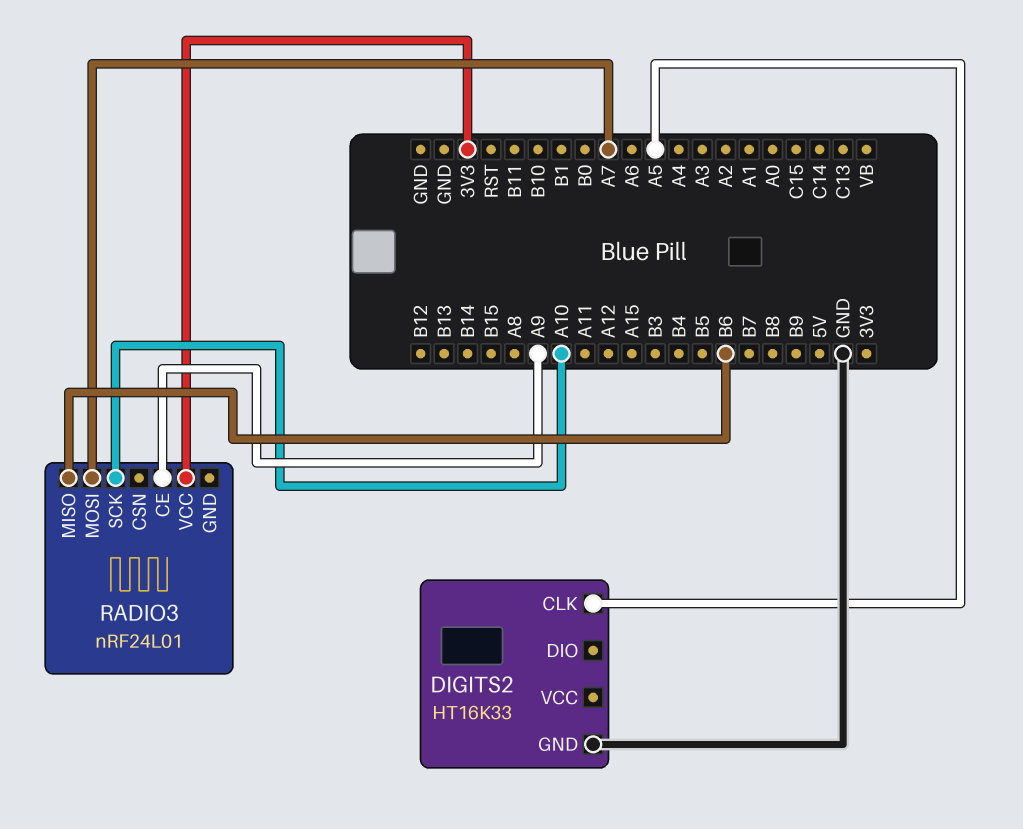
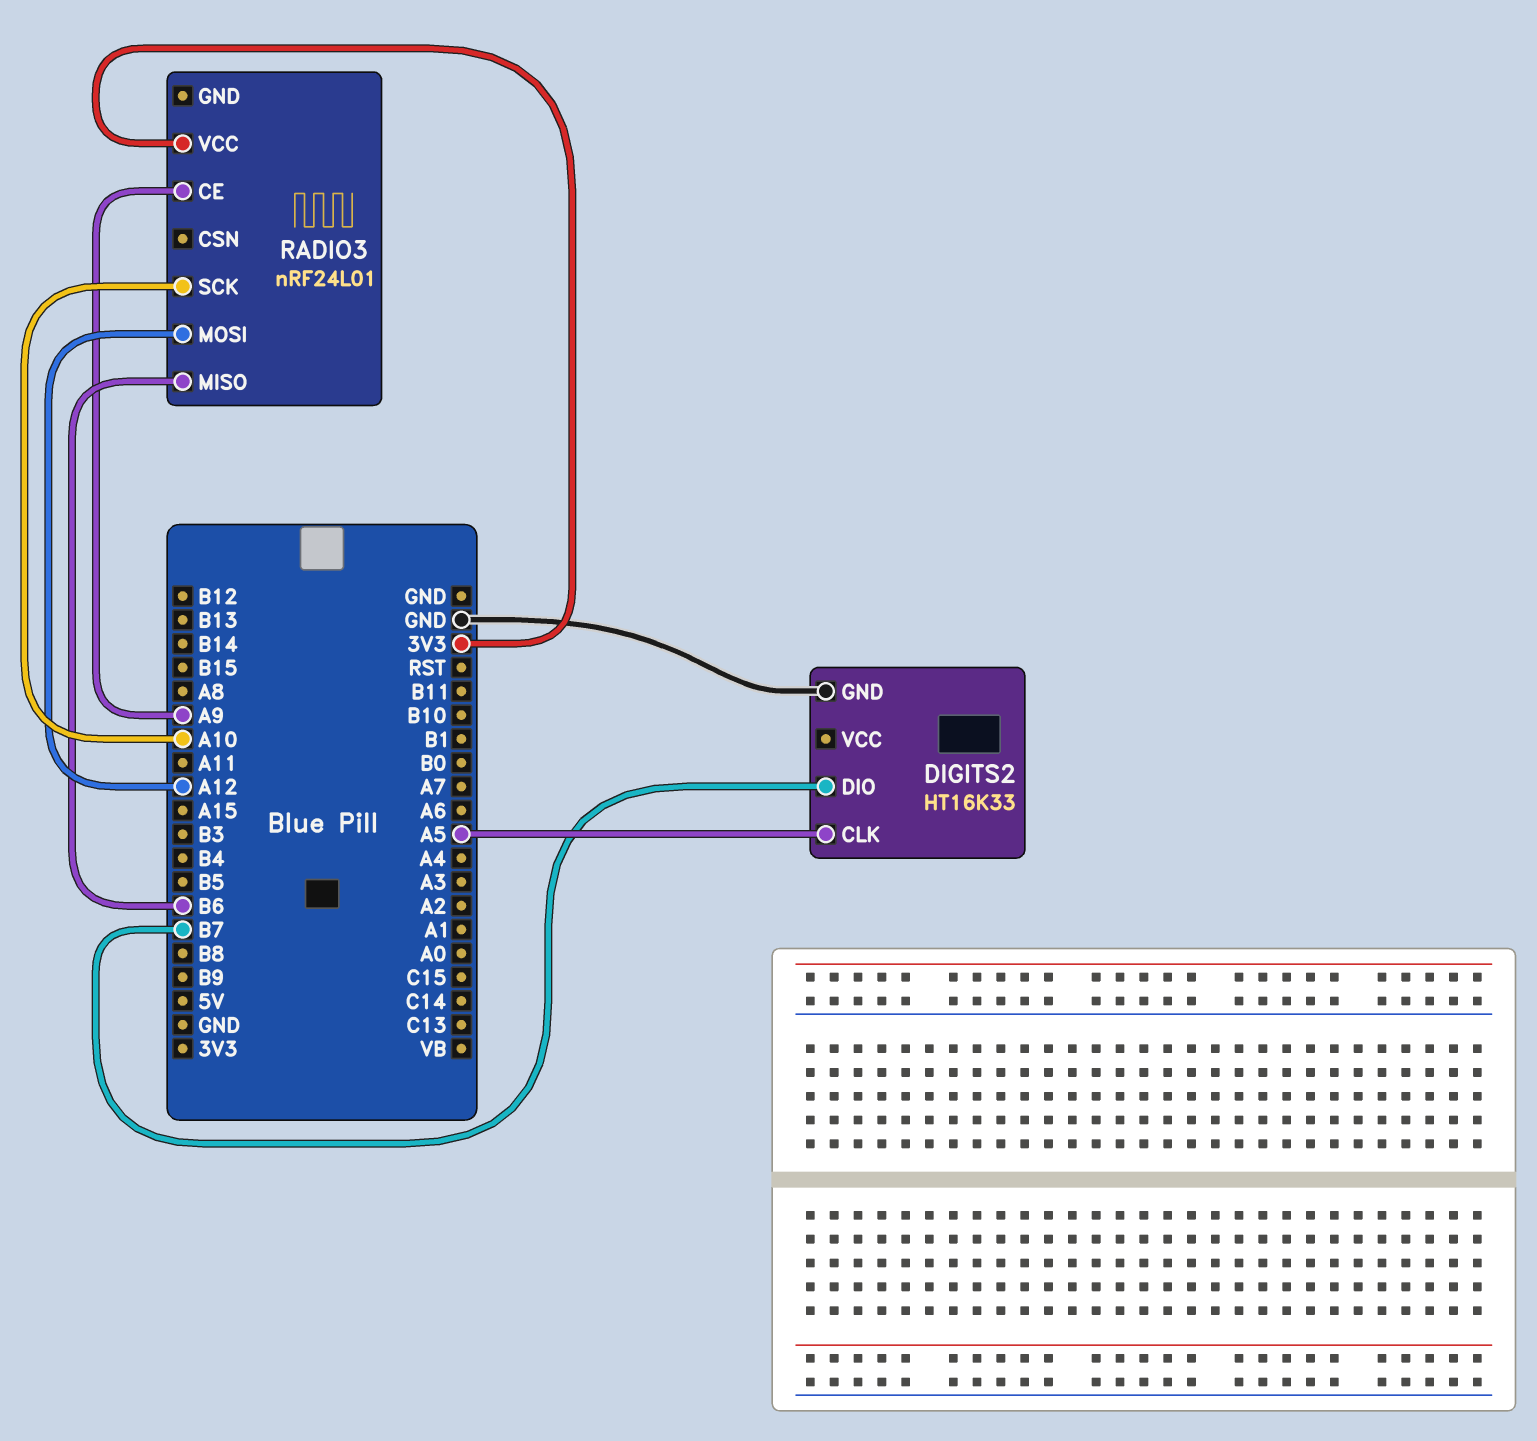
DIGITS2 pin DIO: none -> B7
RADIO3 pin MOSI: A7 -> A12

